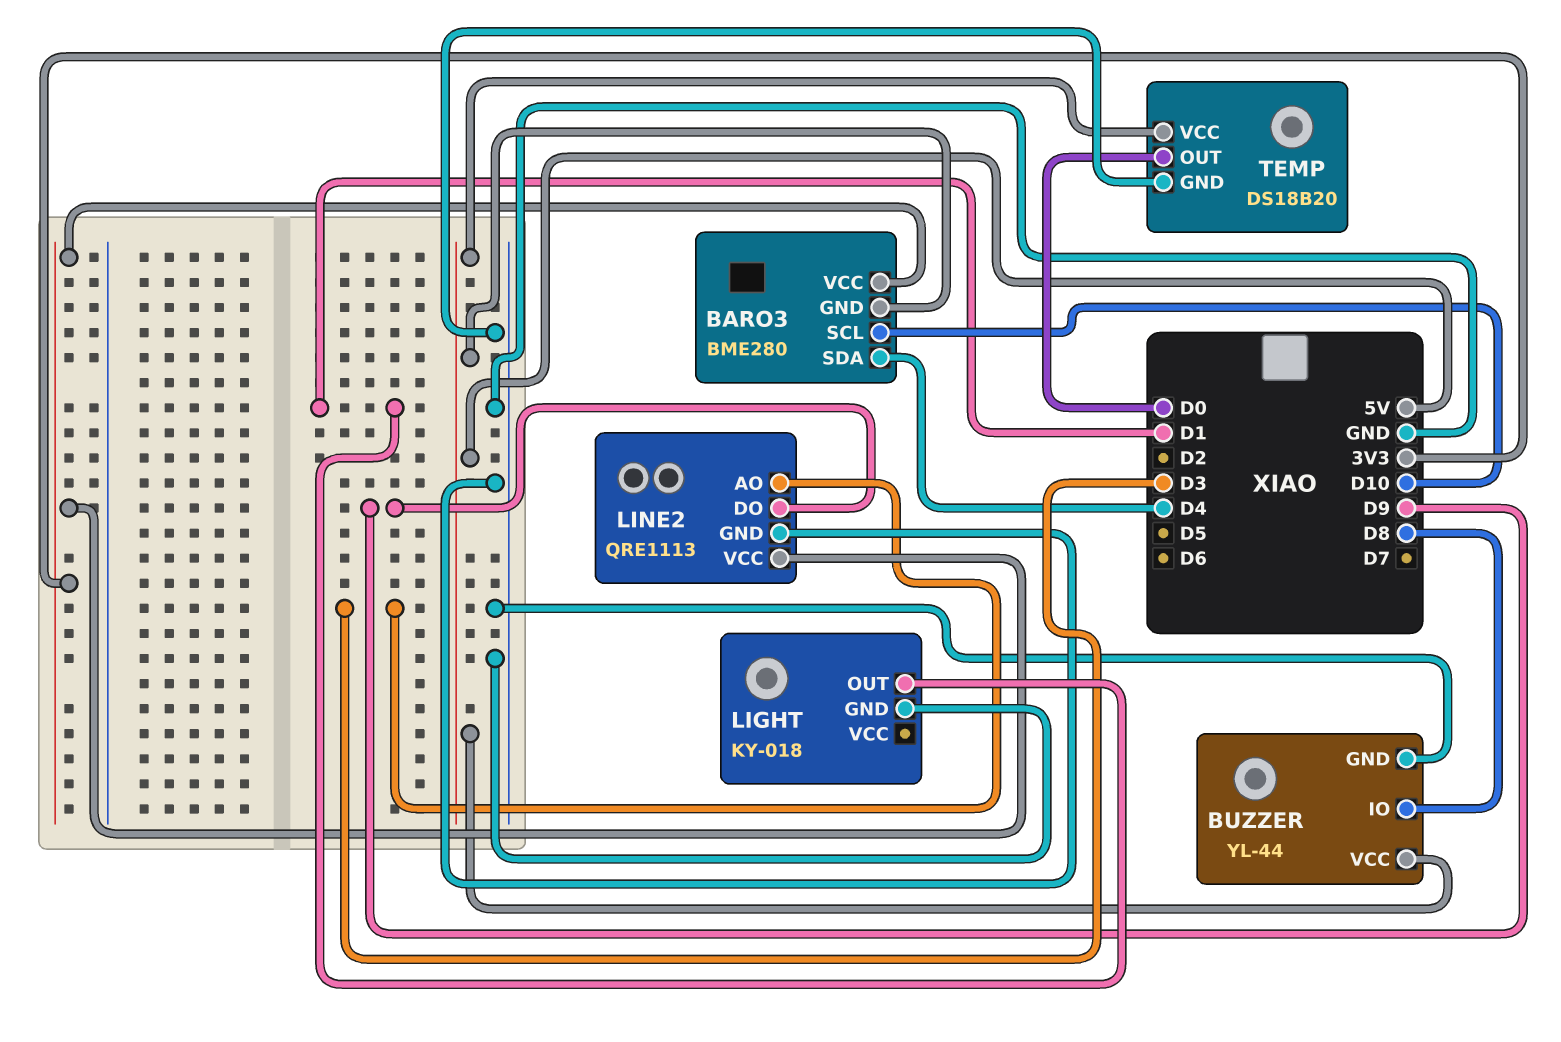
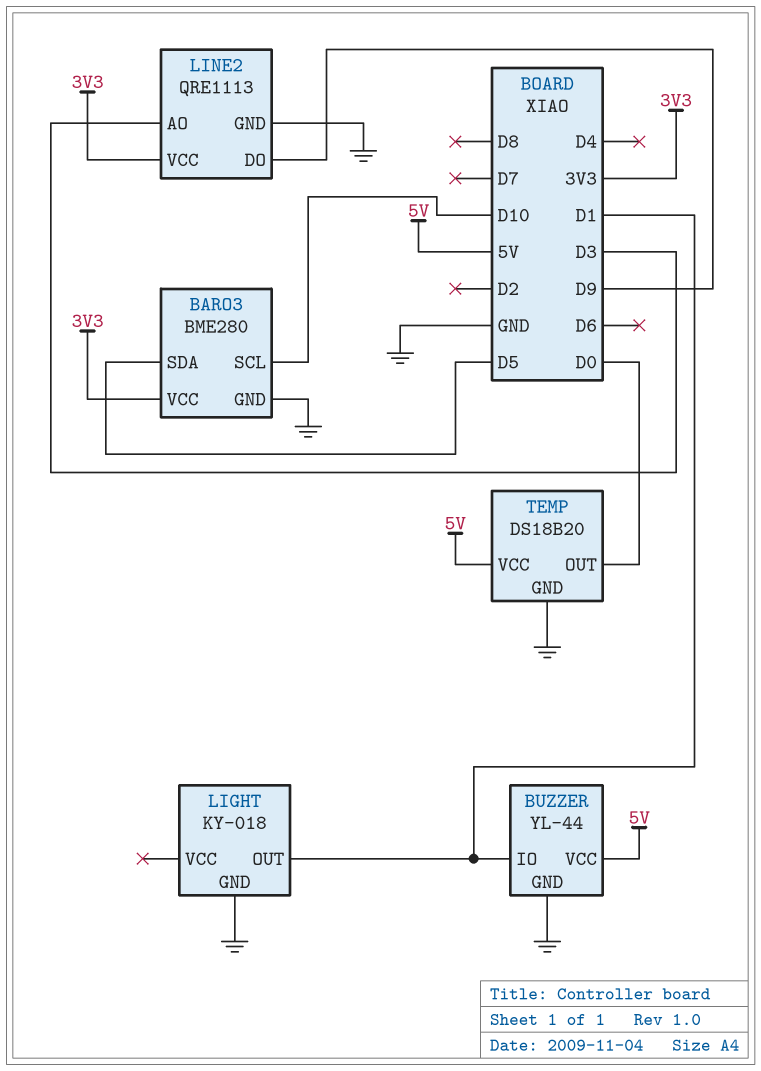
BARO3 pin GND: 5V -> GND
BARO3 pin SDA: D4 -> D5
BUZZER pin IO: D8 -> D1

